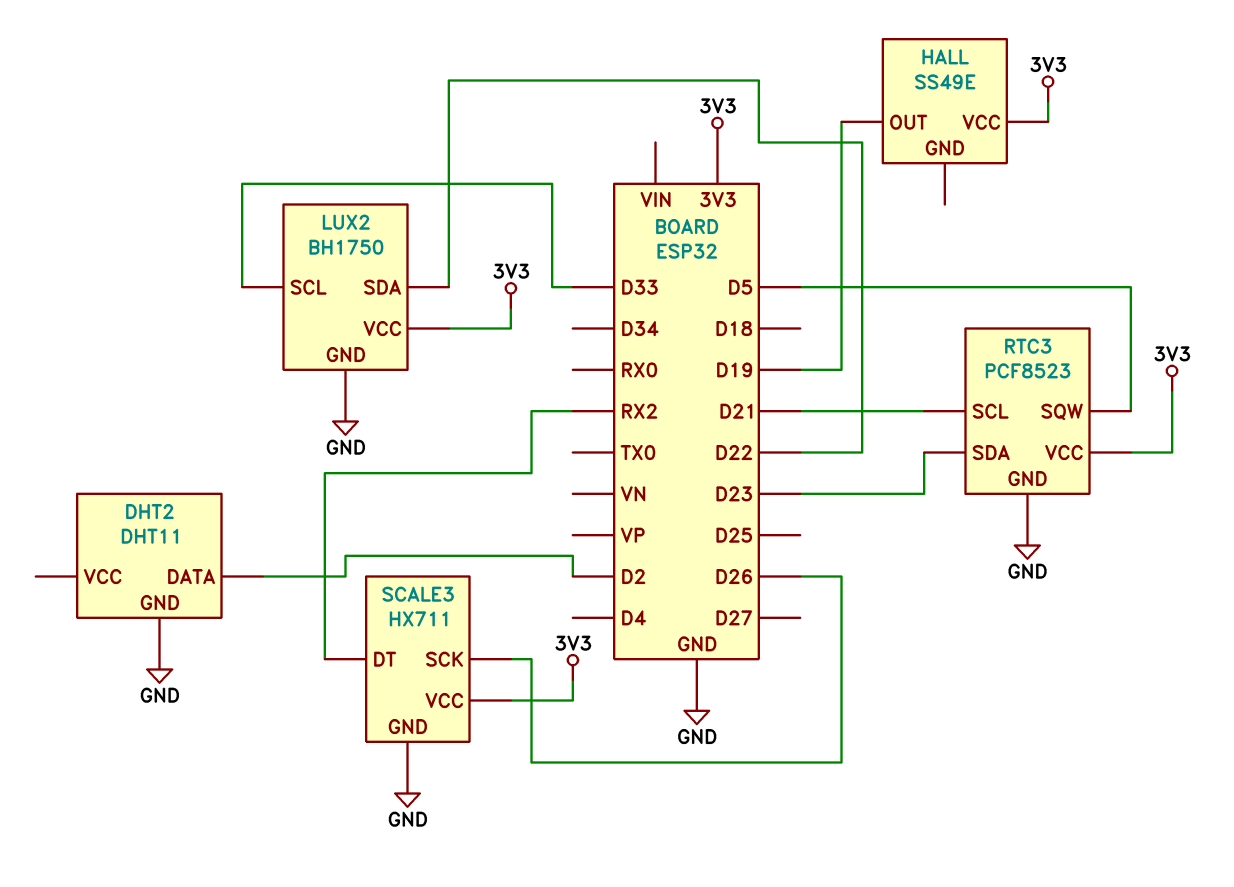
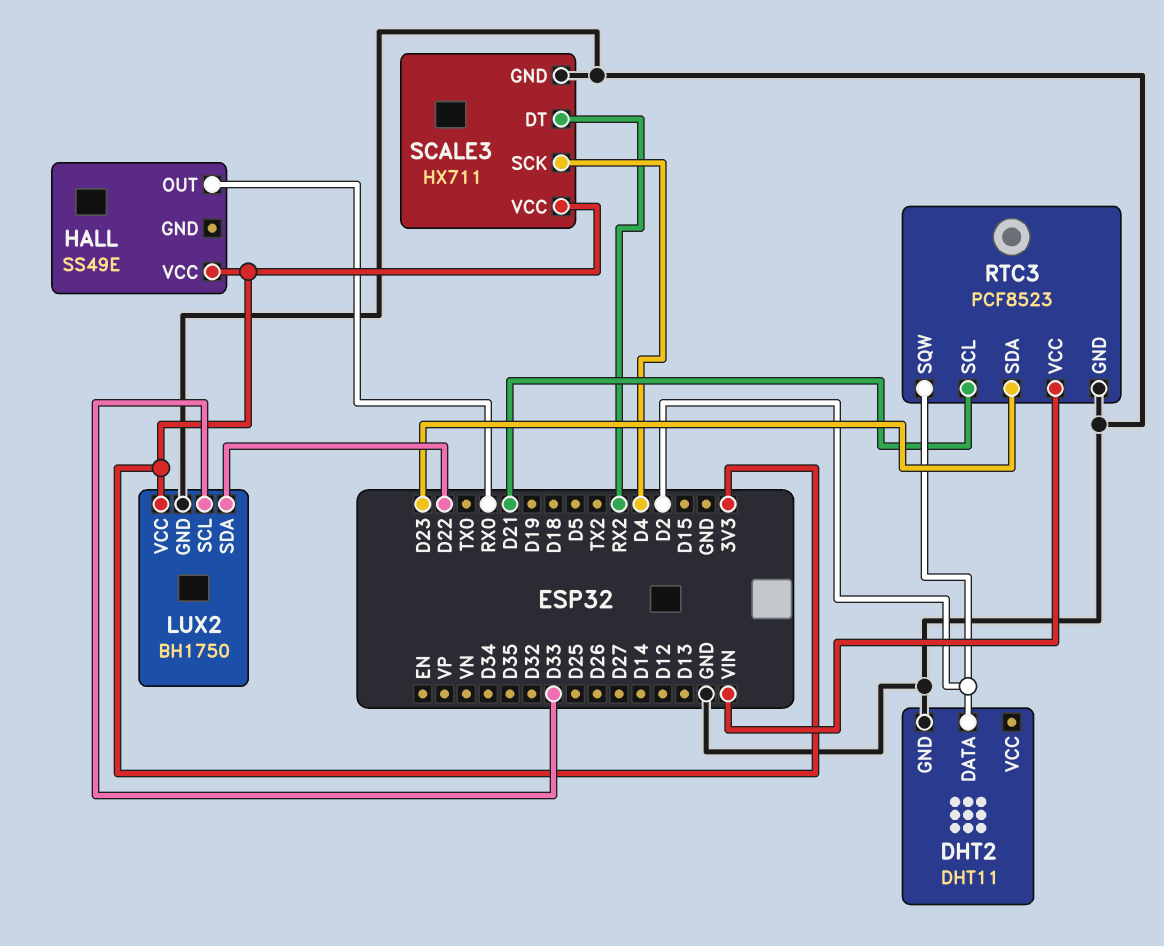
HALL pin OUT: D19 -> RX0
RTC3 pin SQW: D5 -> D2
RTC3 pin VCC: 3V3 -> VIN
SCALE3 pin SCK: D26 -> D4

